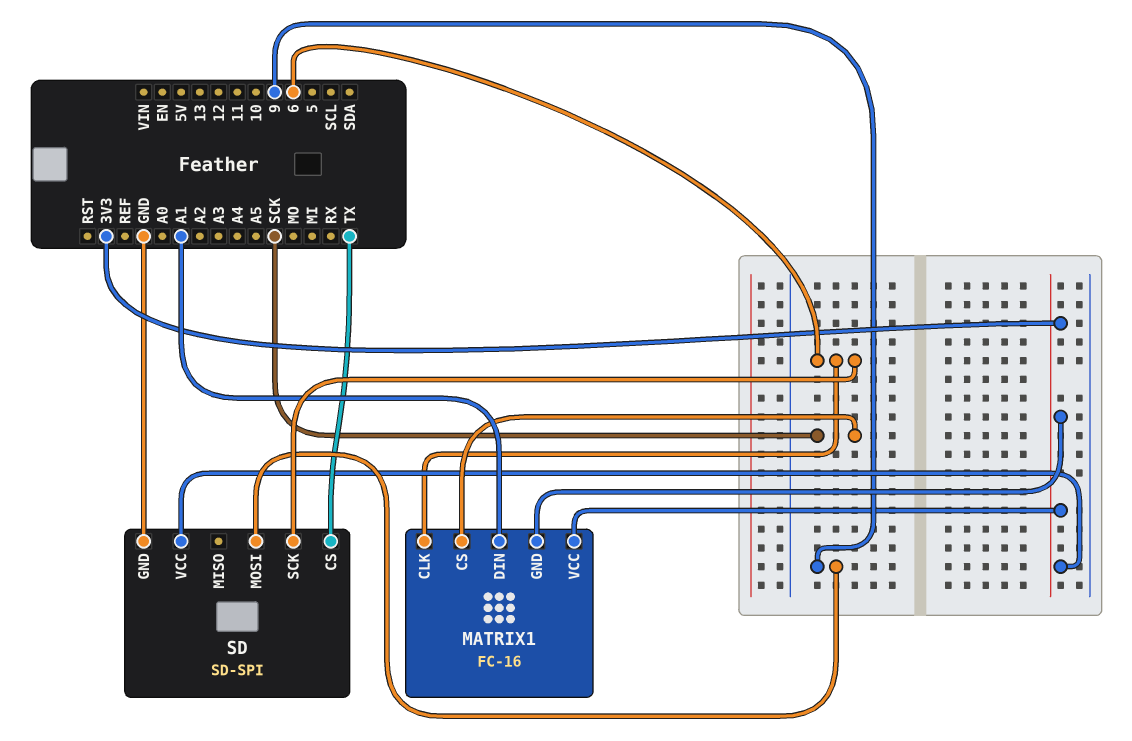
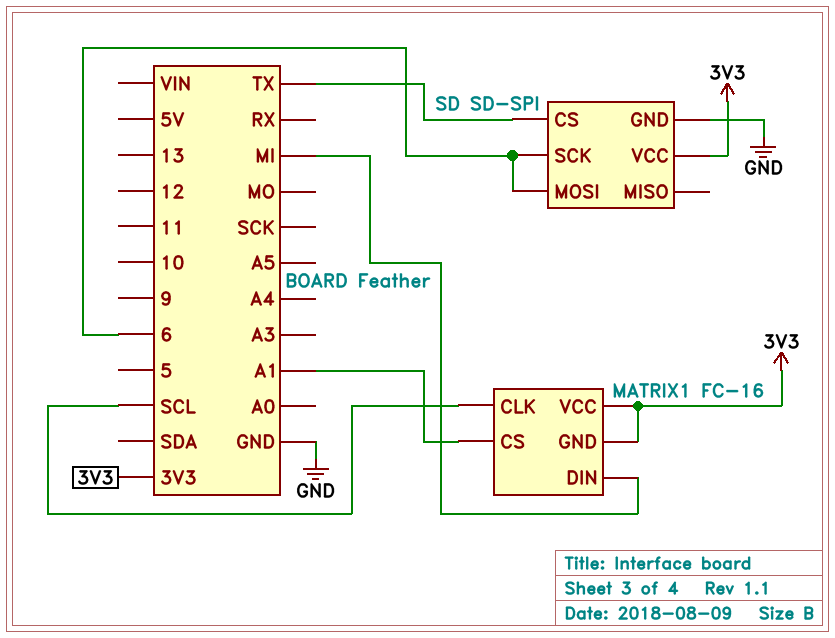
MATRIX1 pin CLK: 6 -> SCL
MATRIX1 pin CS: SCK -> A1
MATRIX1 pin DIN: A1 -> MI
SD pin MOSI: 9 -> 6

